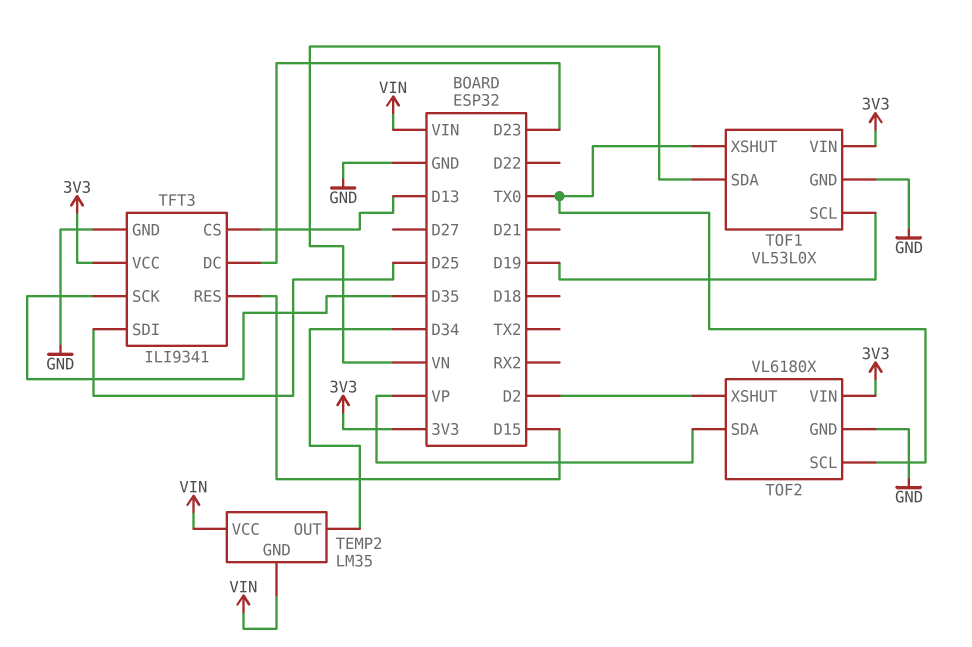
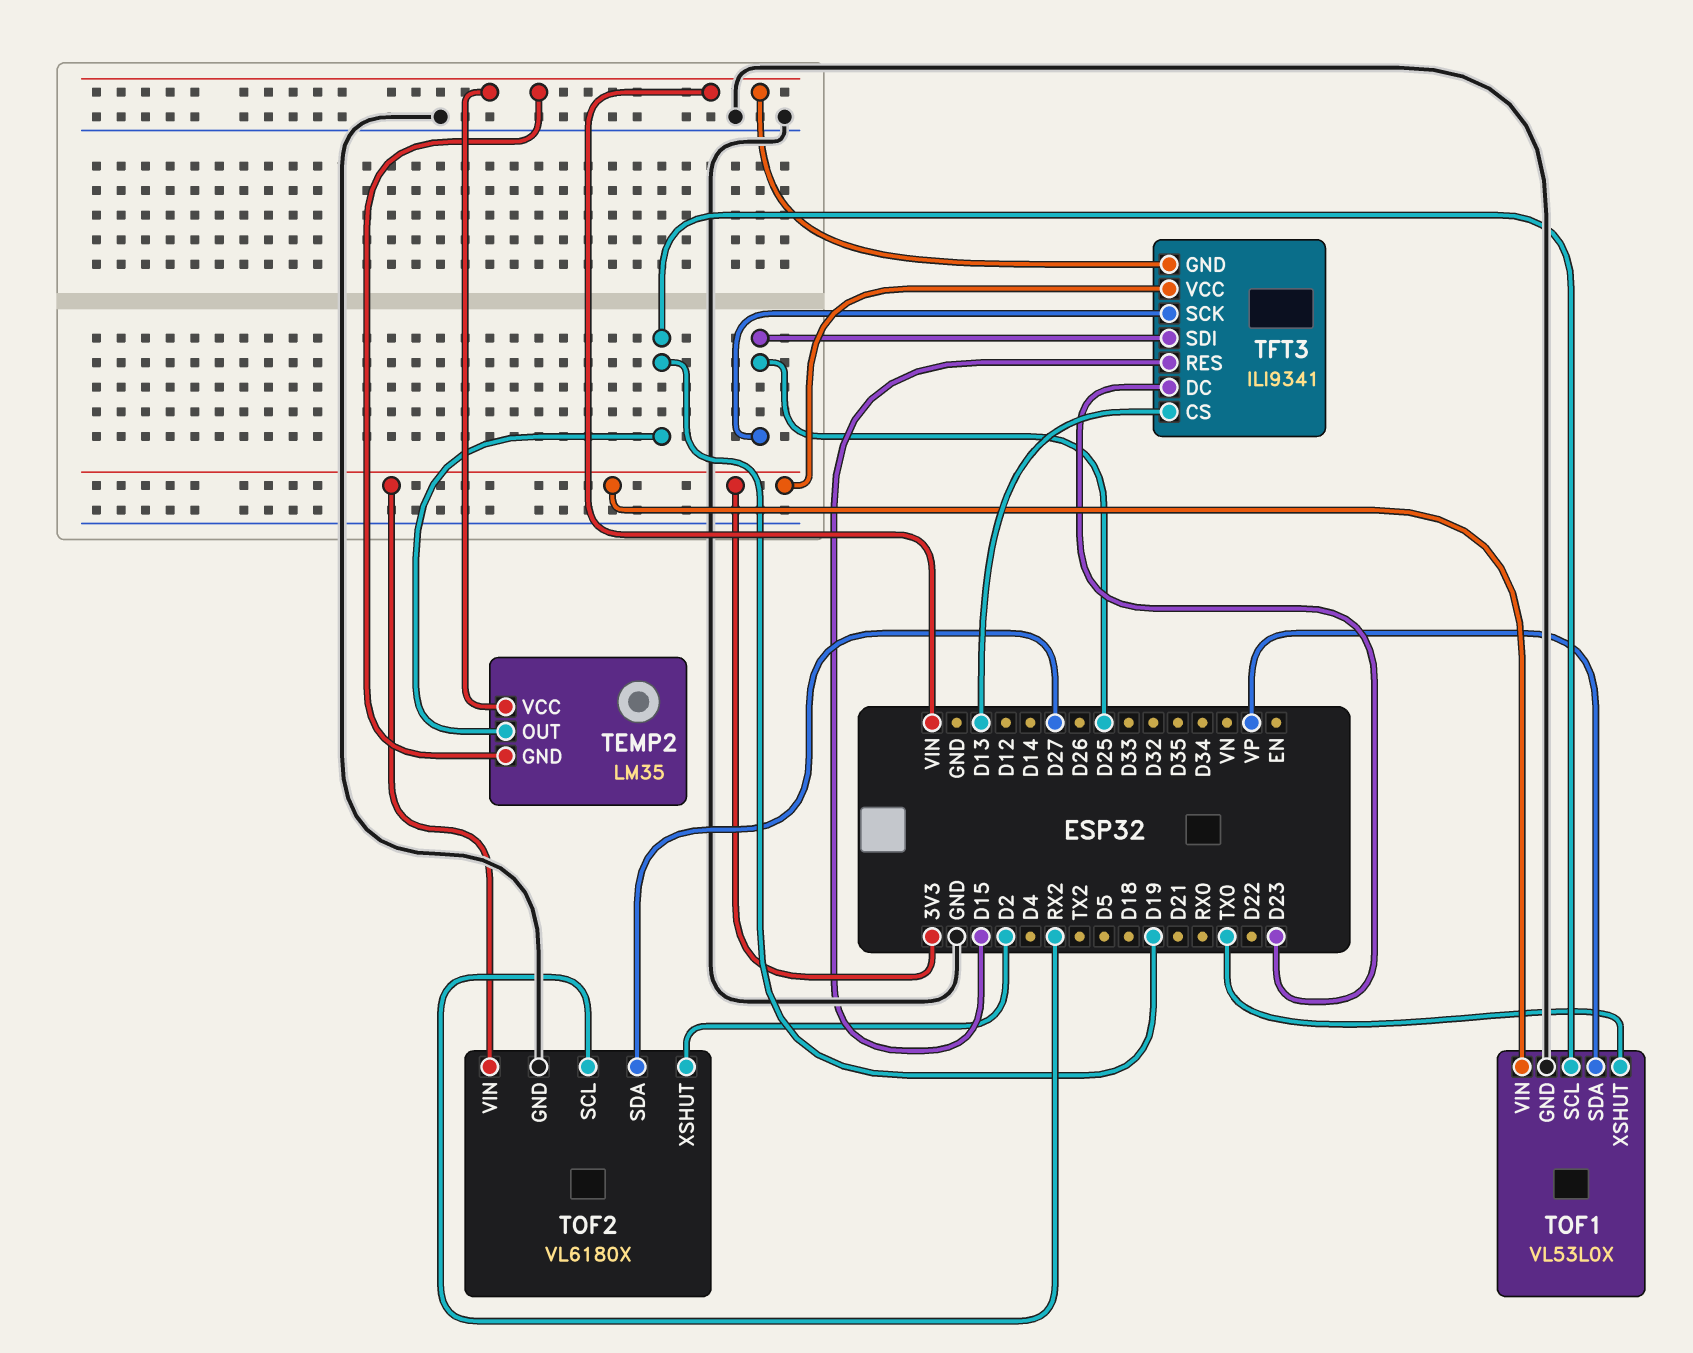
TEMP2 pin OUT: D34 -> D19
TFT3 pin GND: GND -> VIN
TFT3 pin SCK: D35 -> D25
TOF1 pin SDA: VN -> VP
TOF2 pin SCL: TX0 -> RX2
TOF2 pin SDA: VP -> D27

